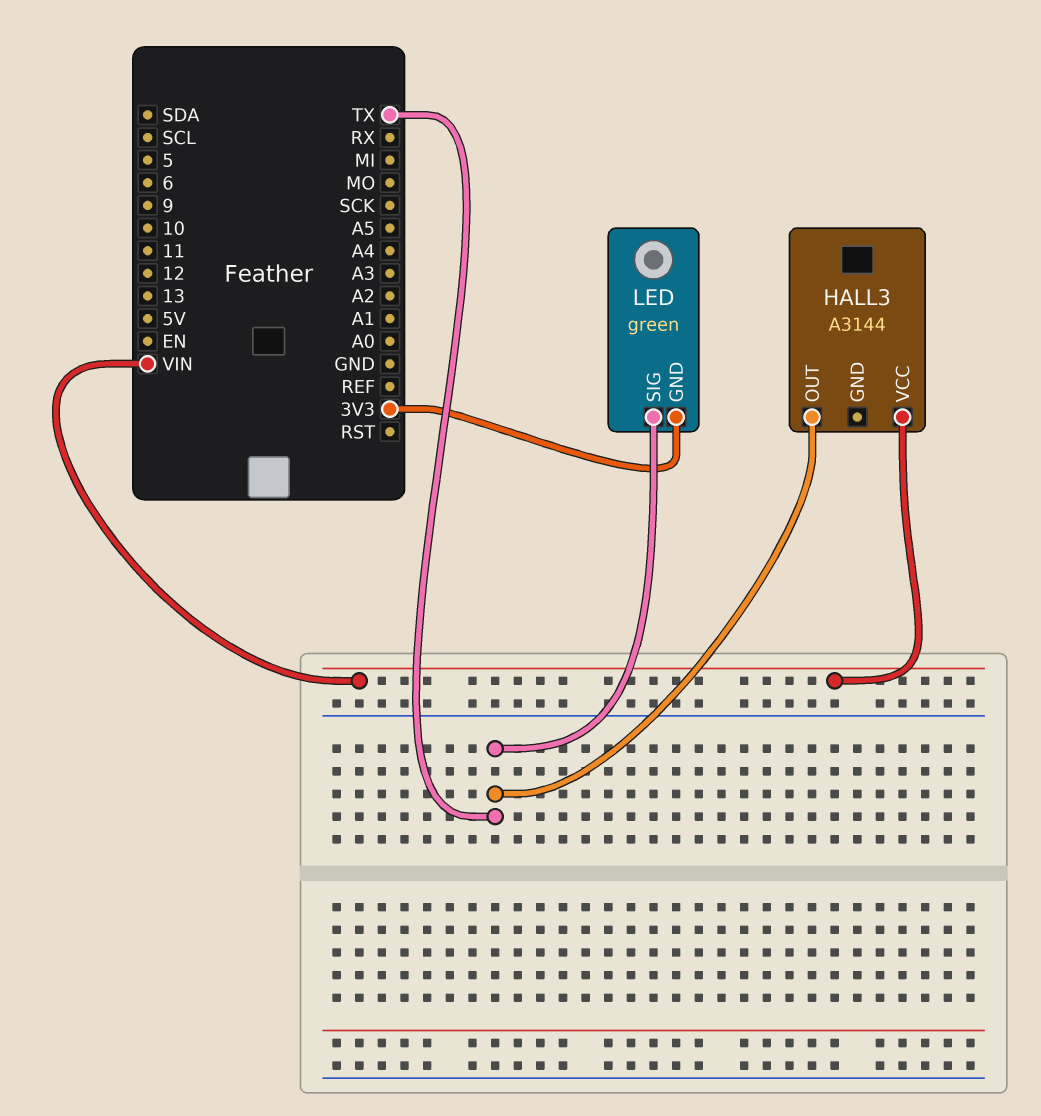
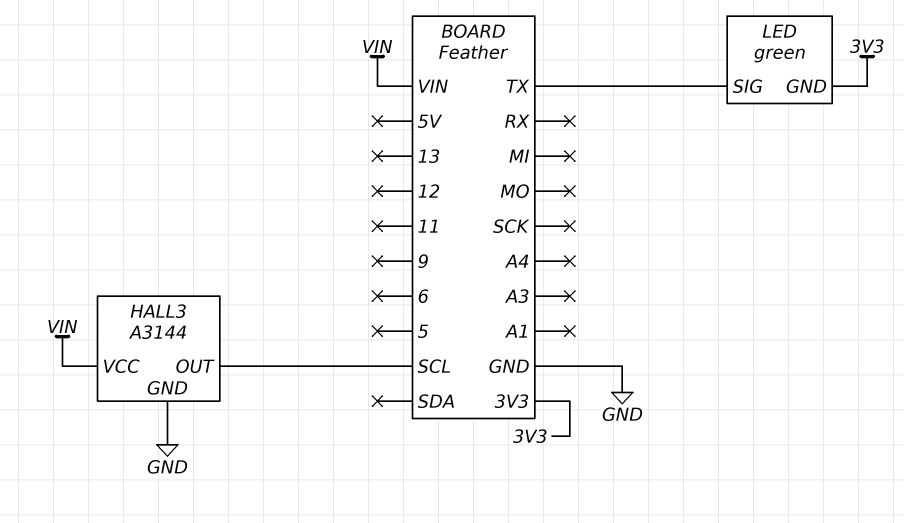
HALL3 pin GND: none -> GND
HALL3 pin OUT: TX -> SCL

